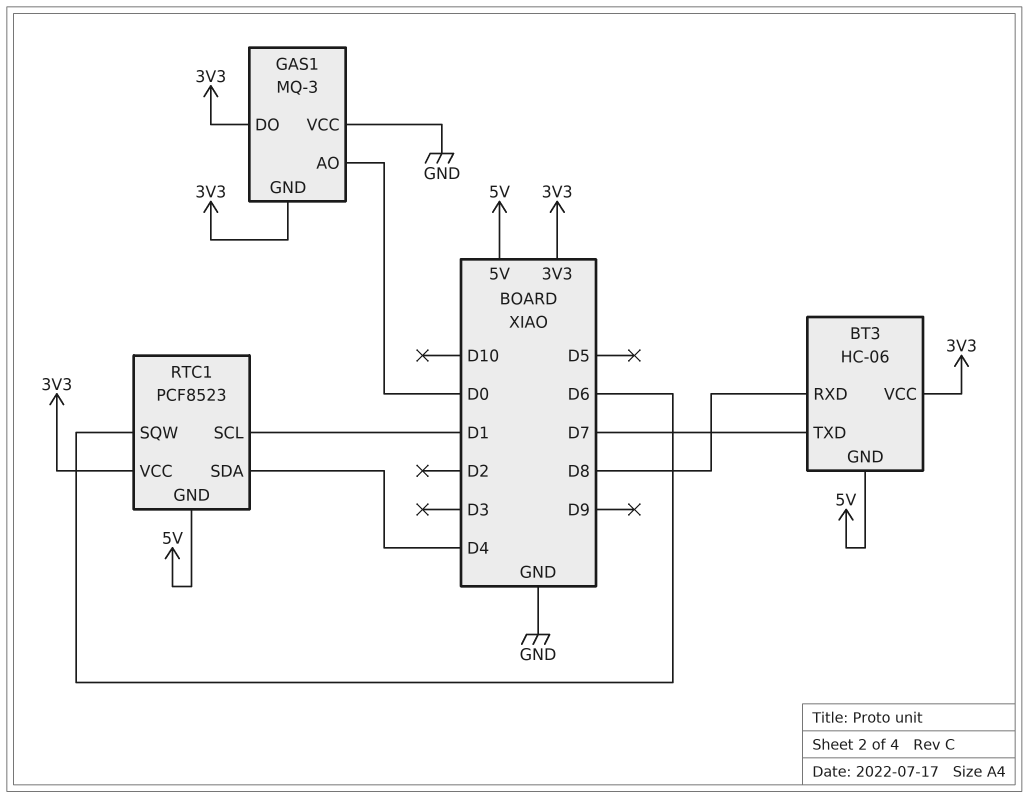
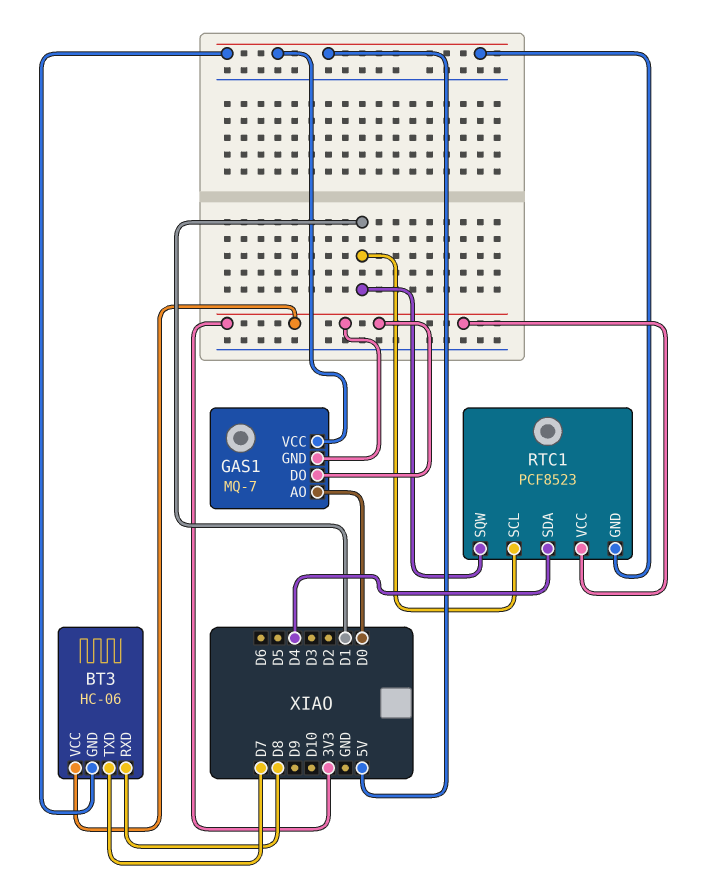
GAS1: MQ-3 -> MQ-7
GAS1 pin VCC: GND -> 5V
RTC1 pin SQW: D6 -> D1

